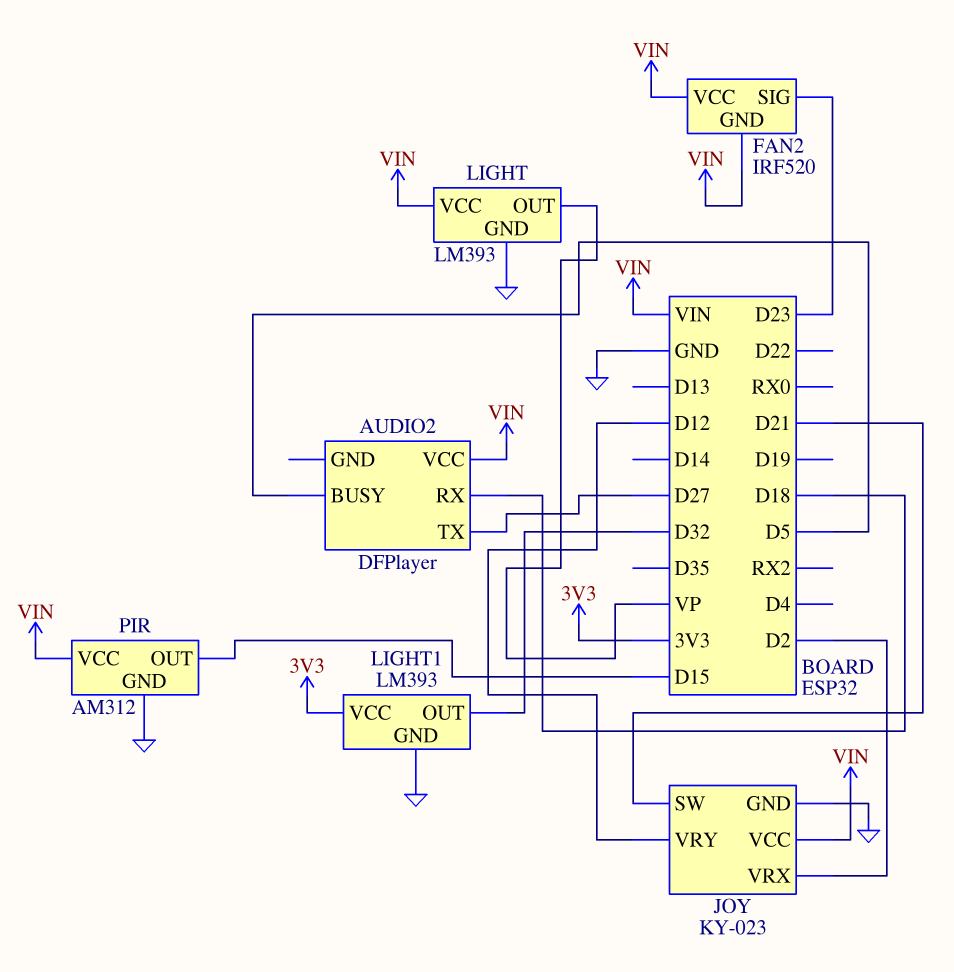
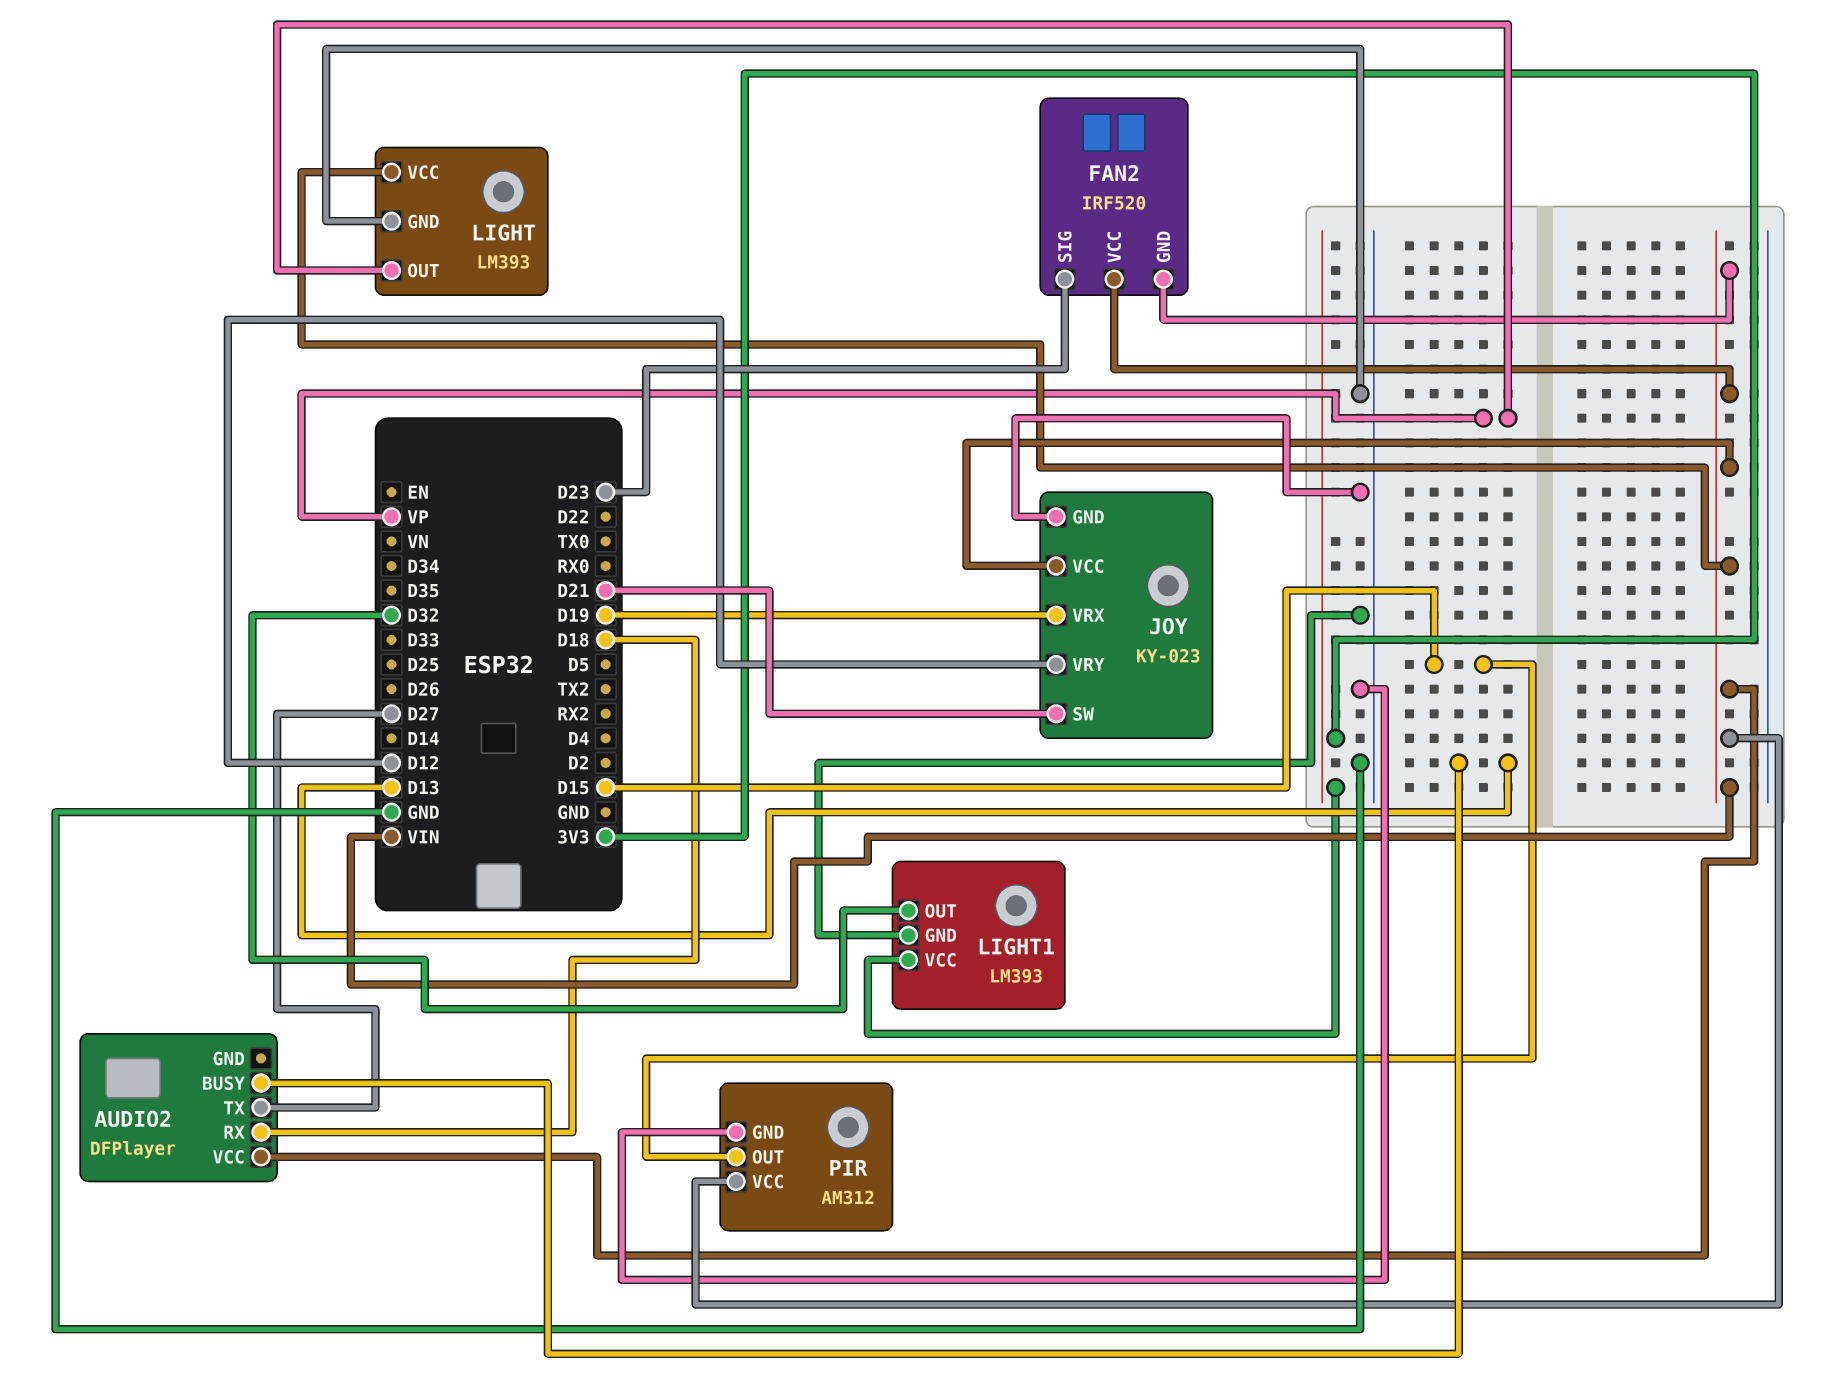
AUDIO2 pin BUSY: D5 -> D13
JOY pin VRX: D2 -> D19

